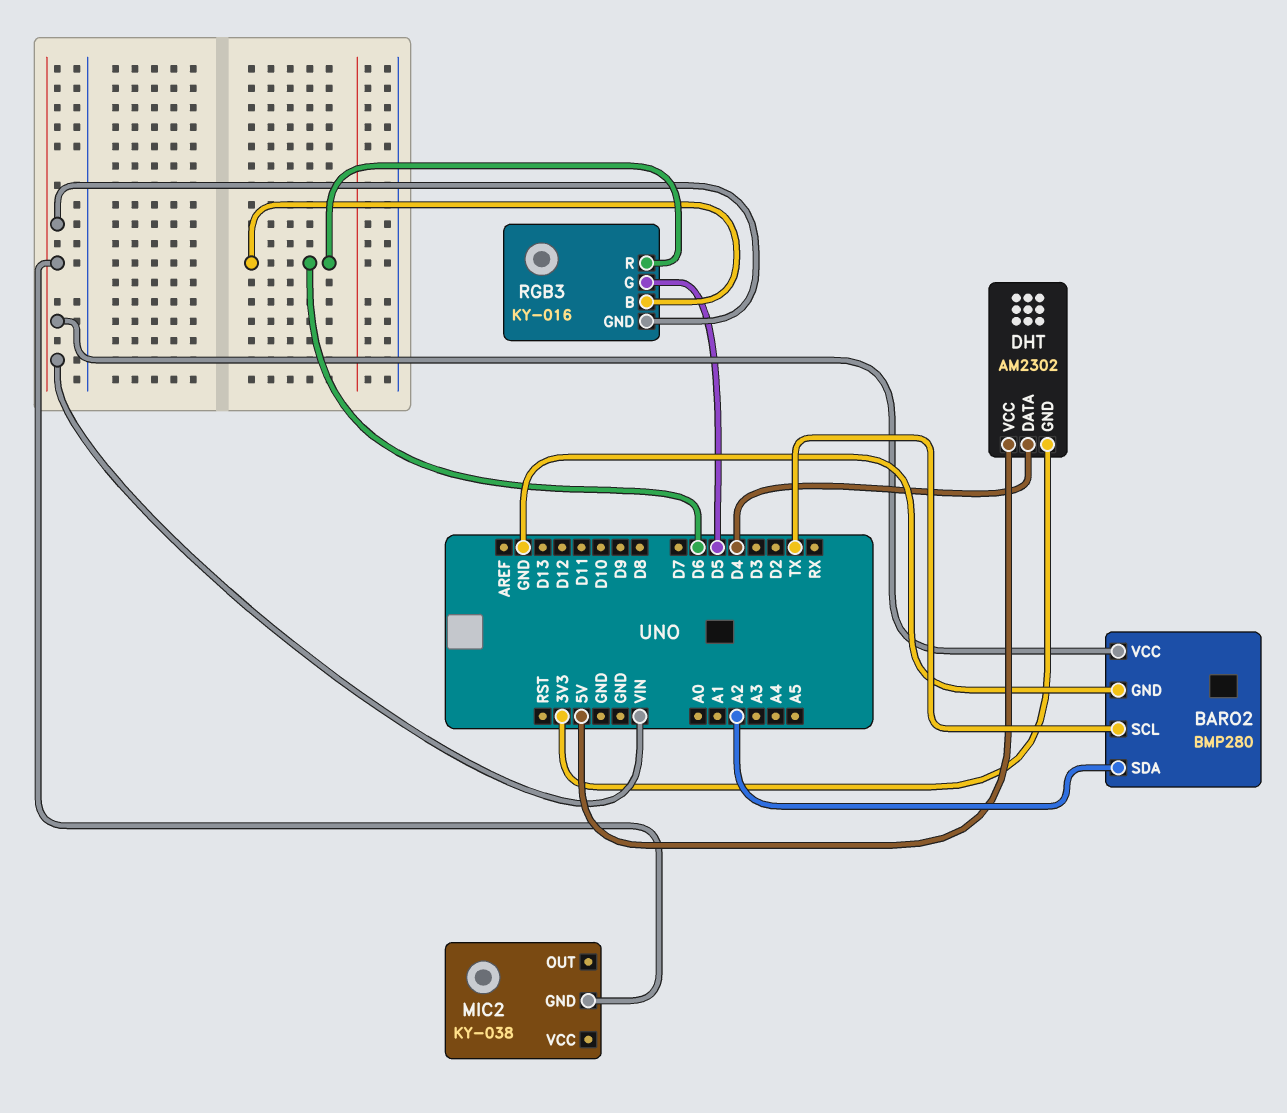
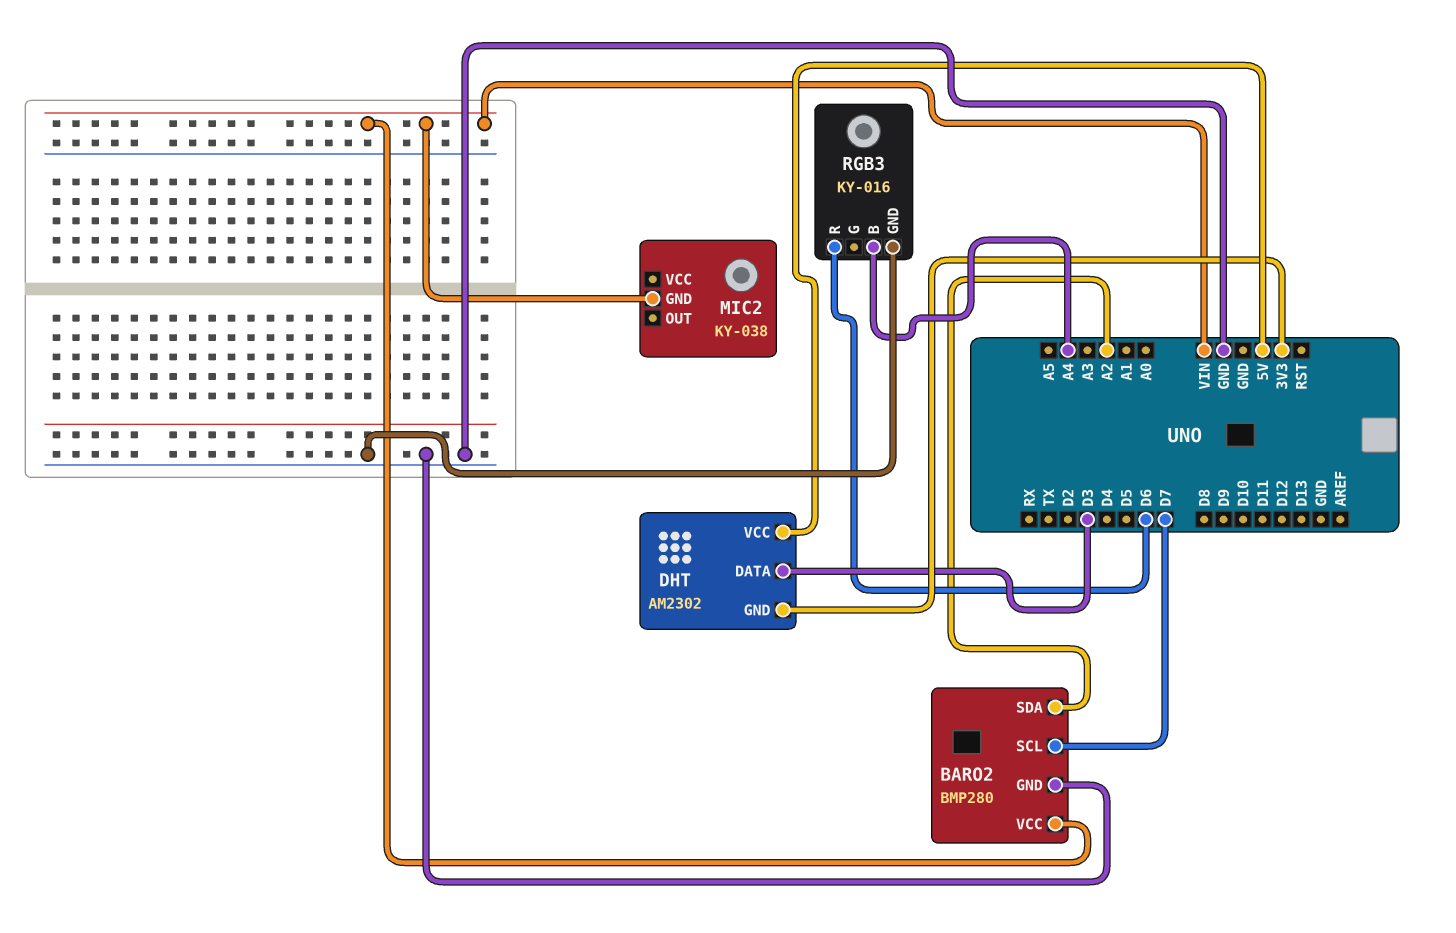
BARO2 pin SCL: TX -> D7
DHT pin DATA: D4 -> D3
RGB3 pin B: D6 -> A4
RGB3 pin G: D5 -> none
RGB3 pin GND: VIN -> GND

